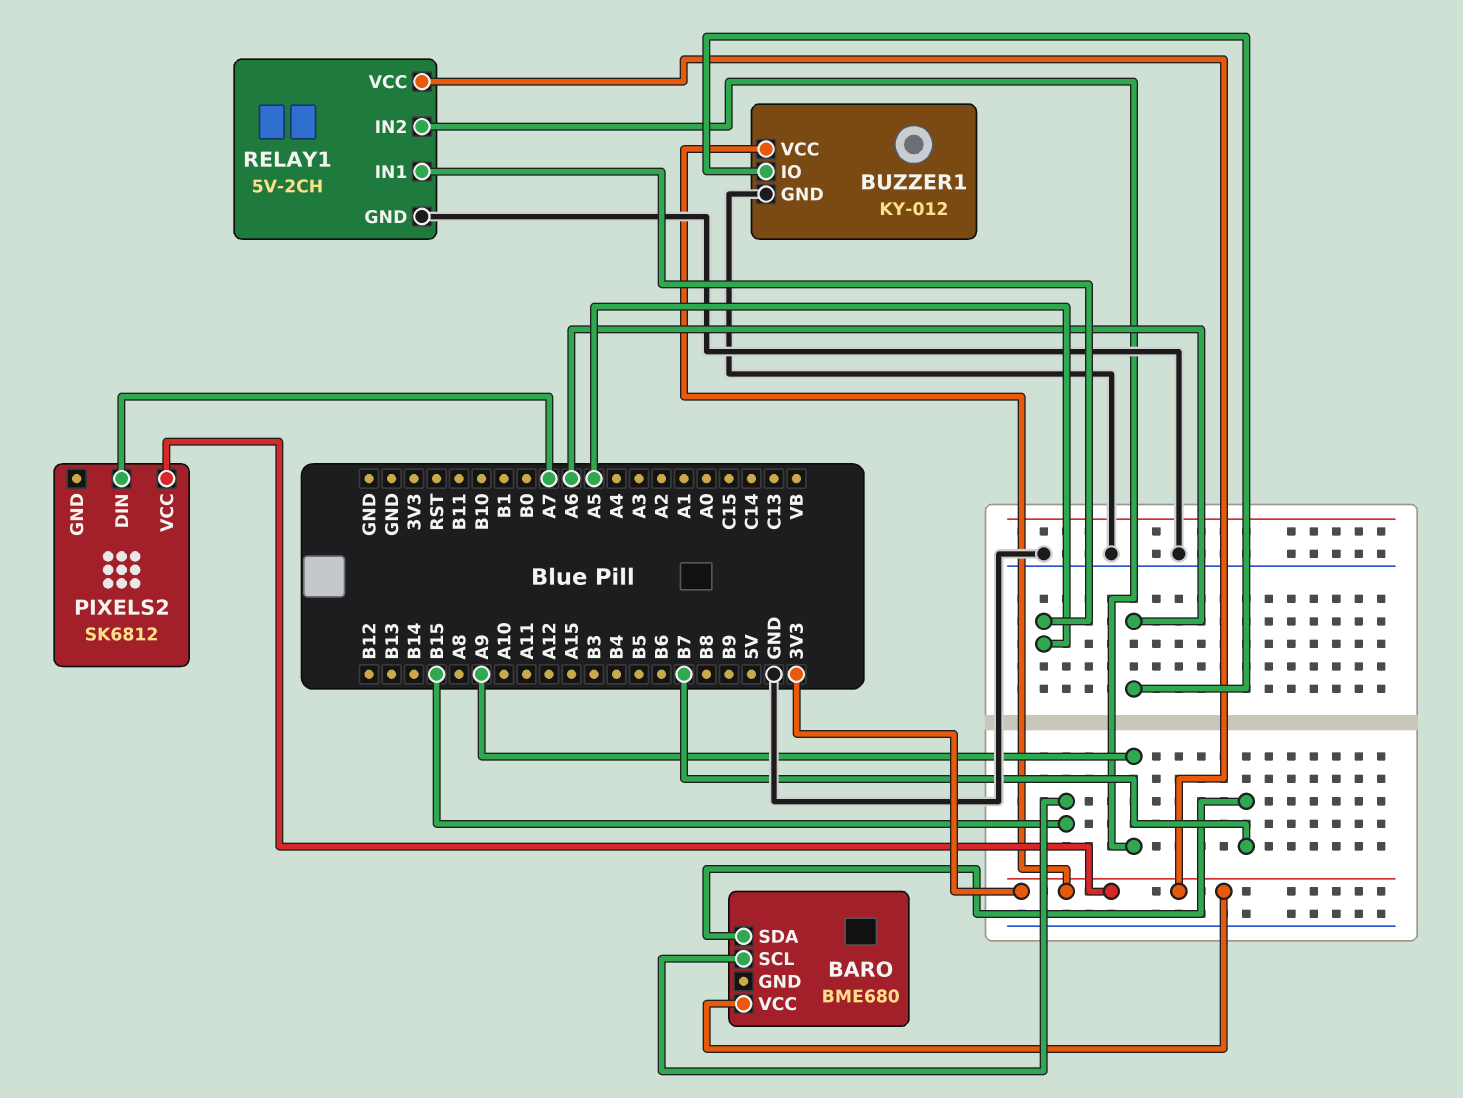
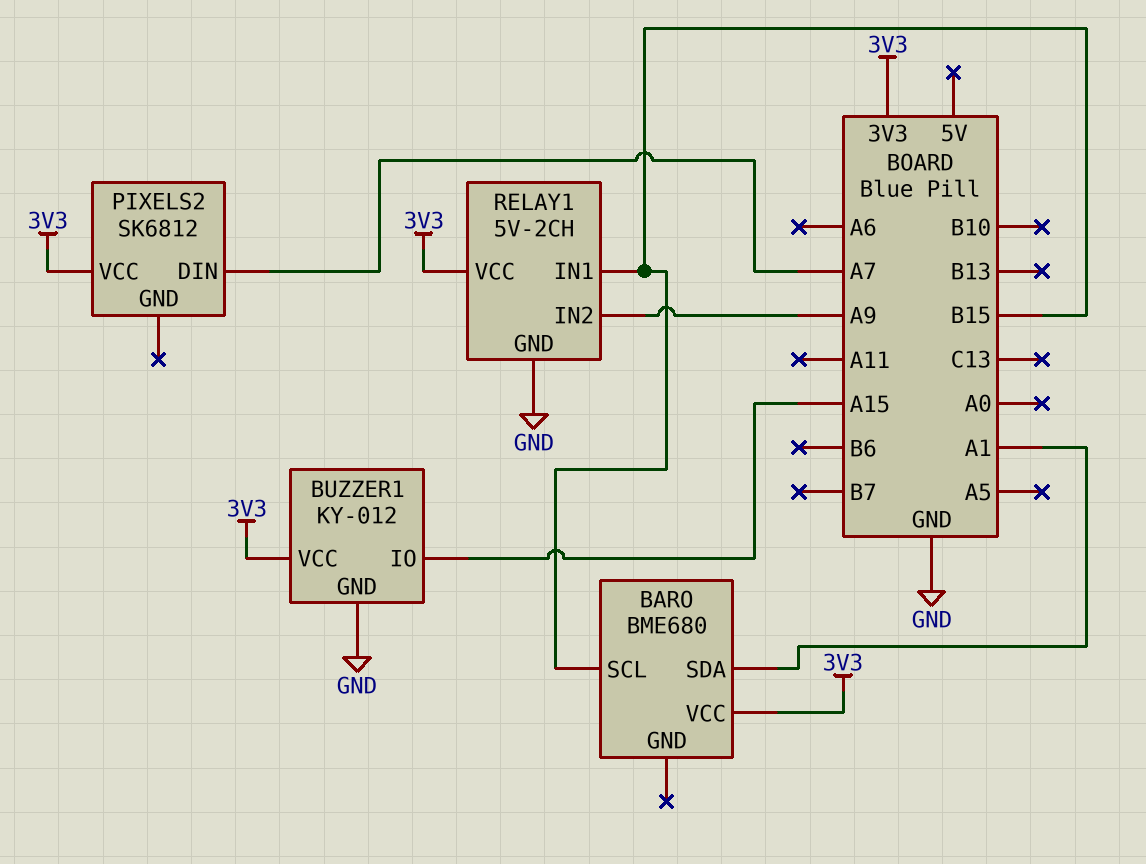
BARO pin SDA: B7 -> A1
BUZZER1 pin IO: A6 -> A15
RELAY1 pin IN1: A5 -> B15

